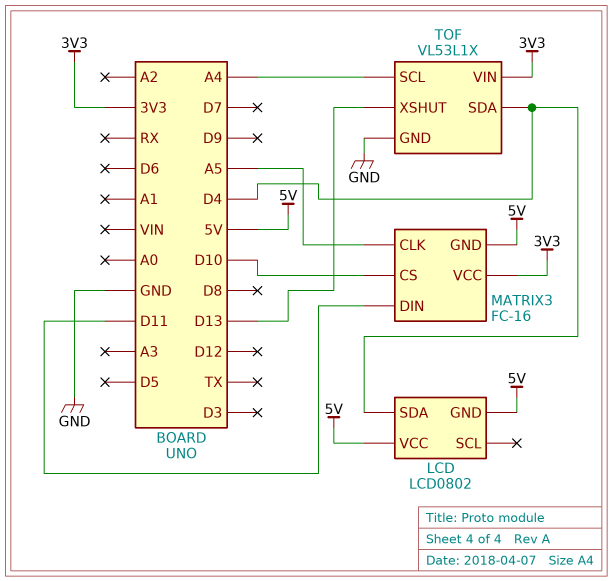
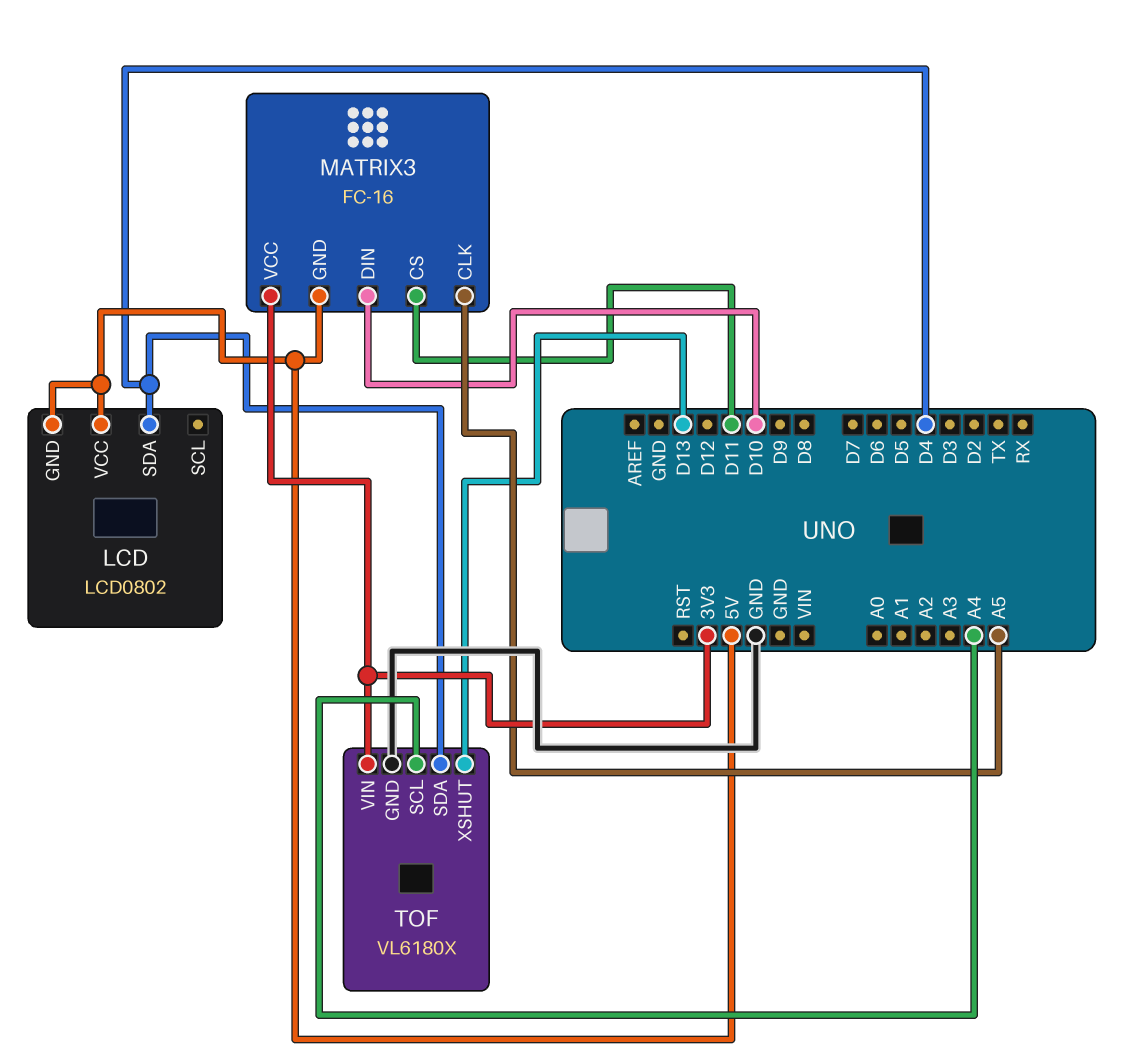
MATRIX3 pin CS: D10 -> D11
MATRIX3 pin DIN: D11 -> D10
TOF: VL53L1X -> VL6180X

